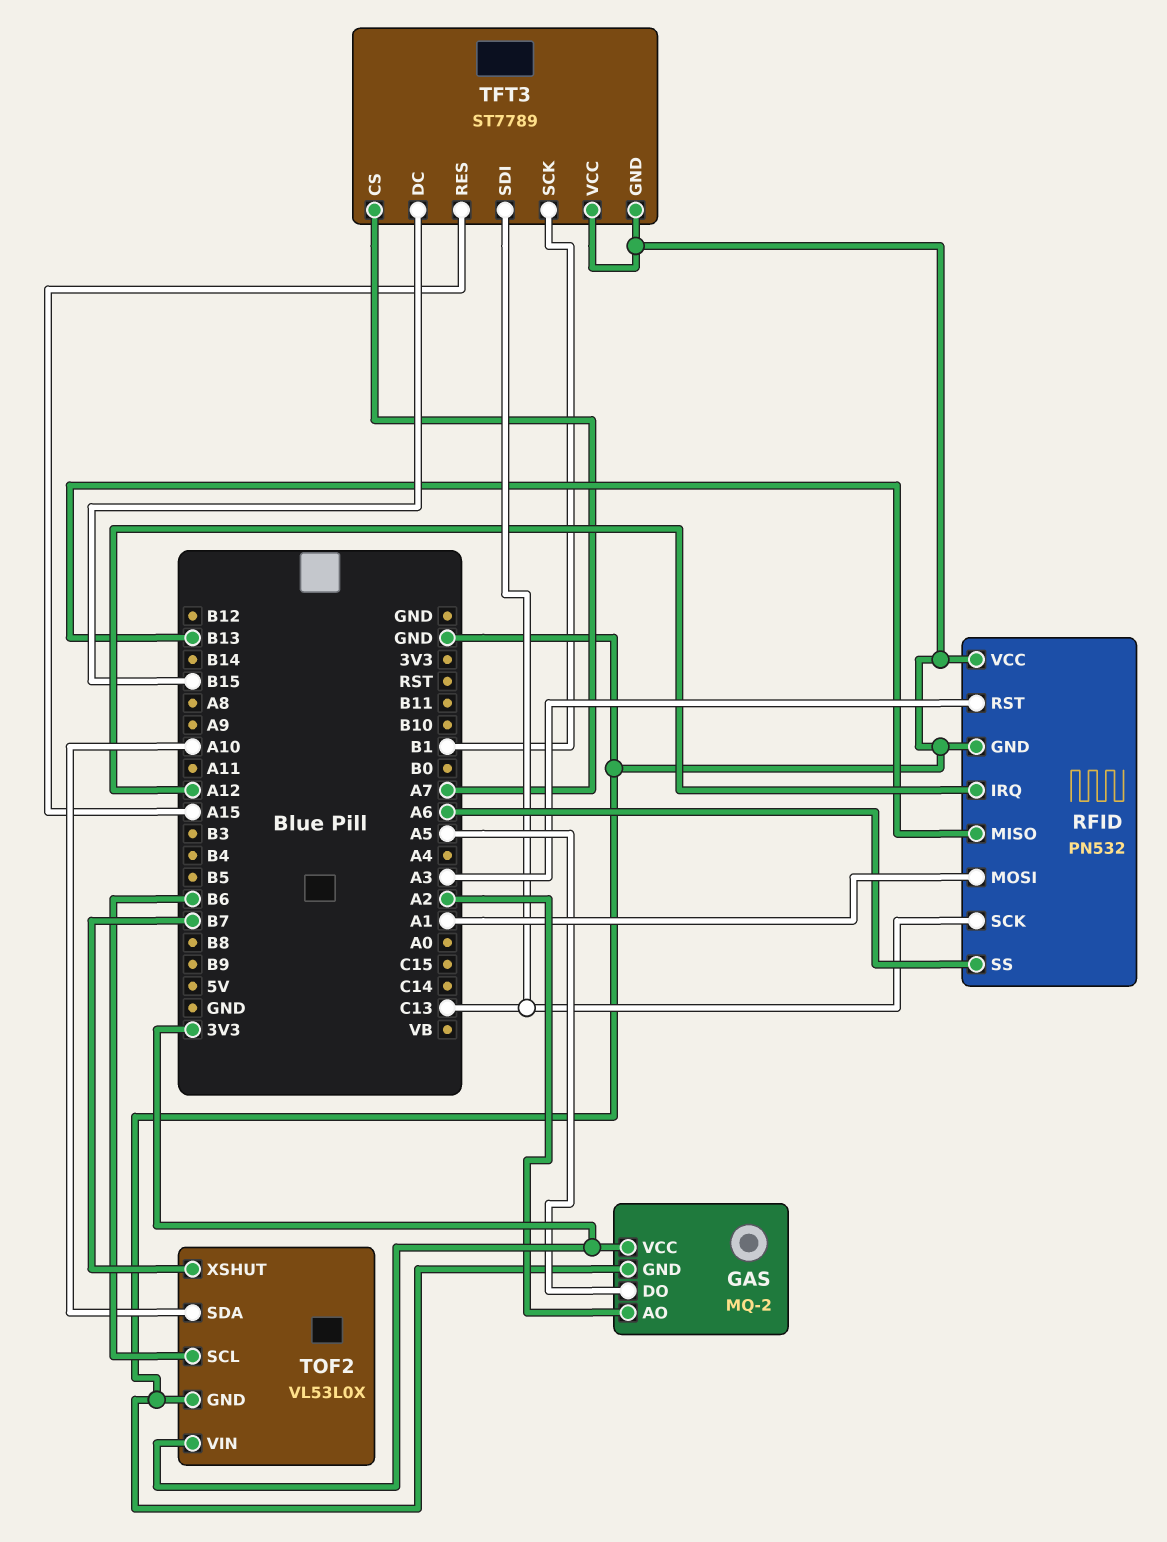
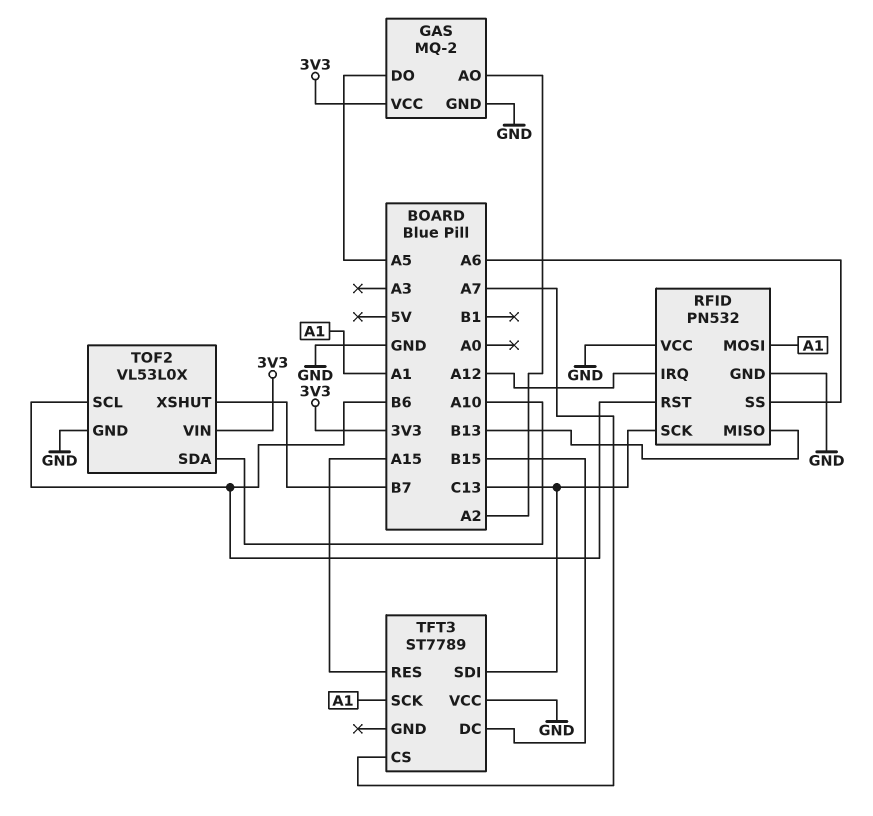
RFID pin RST: A3 -> B6
TFT3 pin GND: GND -> none
TFT3 pin SCK: B1 -> A1

